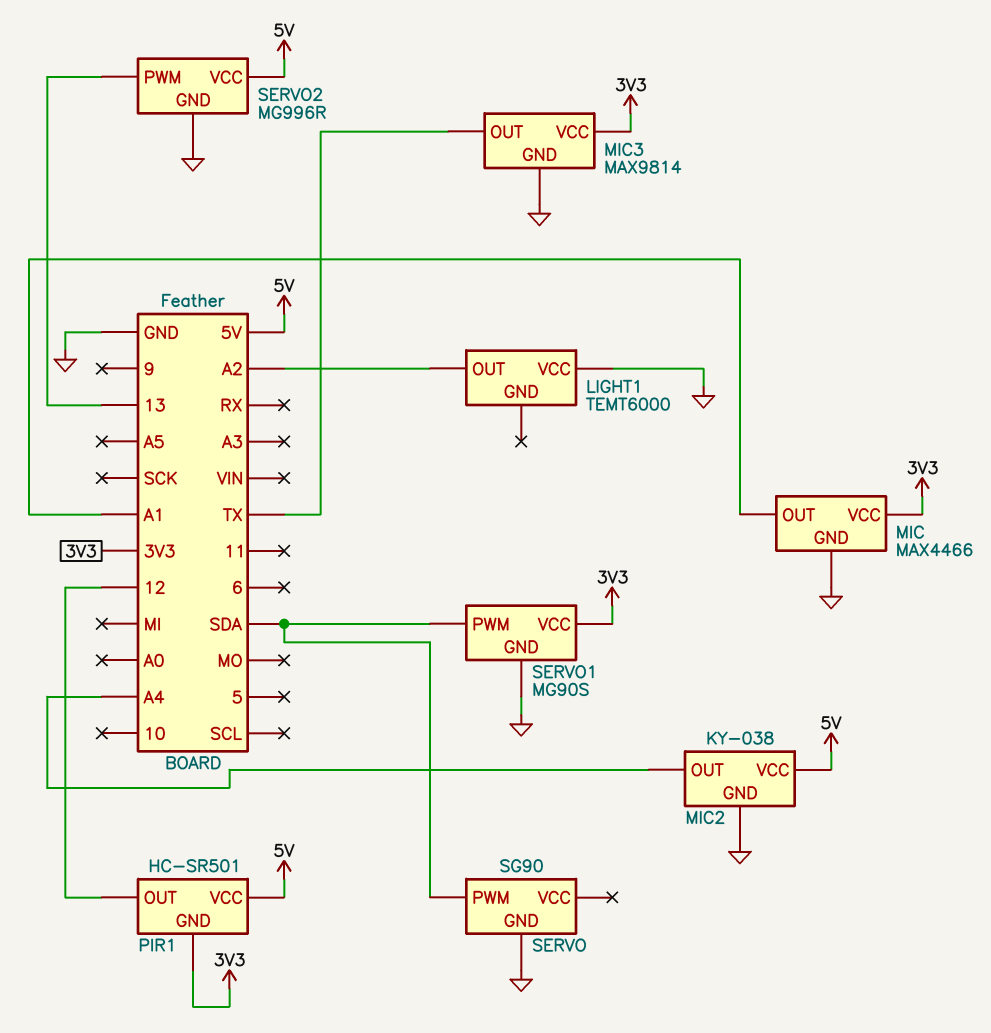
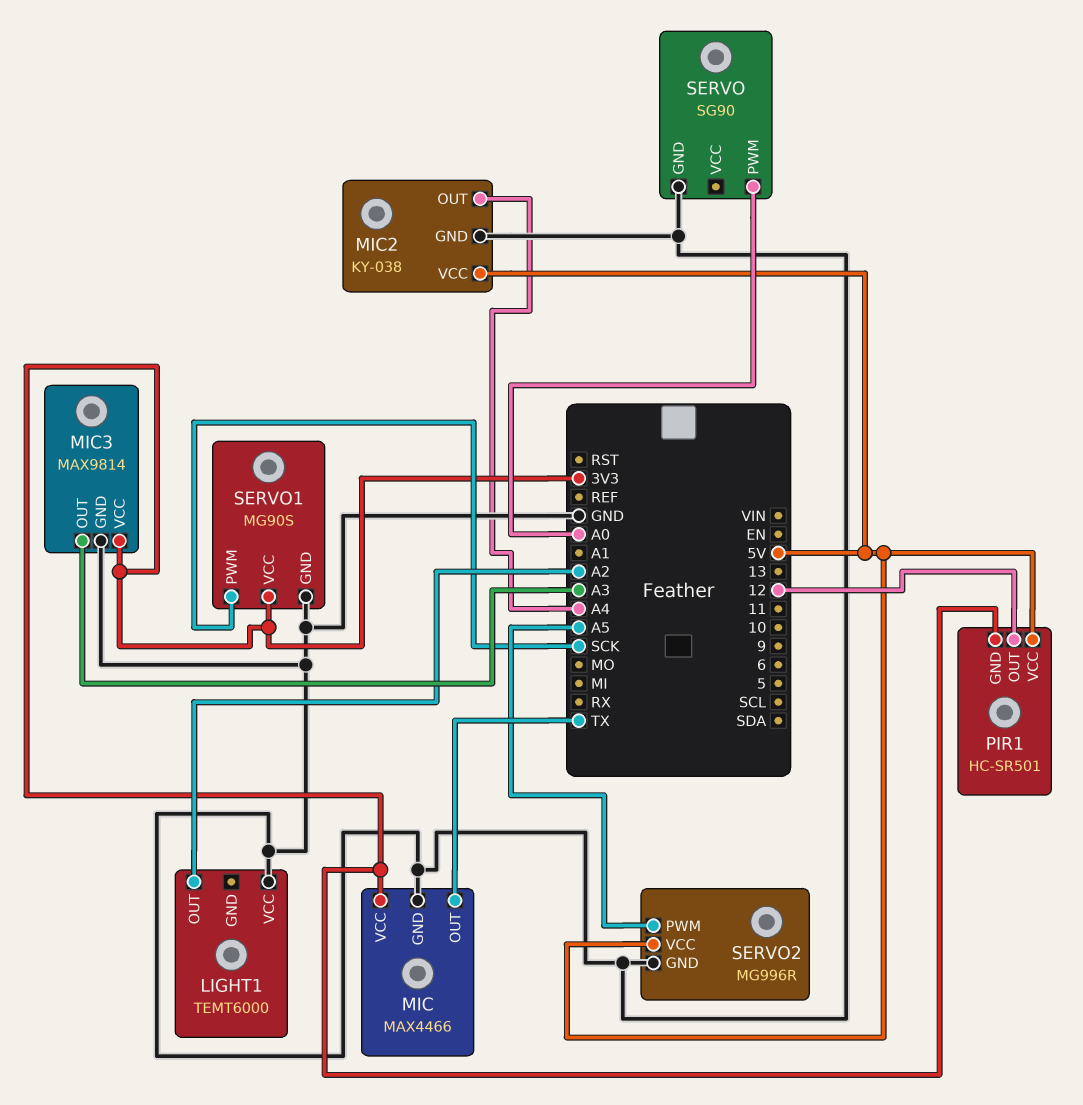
MIC pin OUT: A1 -> TX
MIC3 pin OUT: TX -> A3
SERVO pin PWM: SDA -> A0
SERVO1 pin PWM: SDA -> SCK
SERVO2 pin PWM: 13 -> A5

